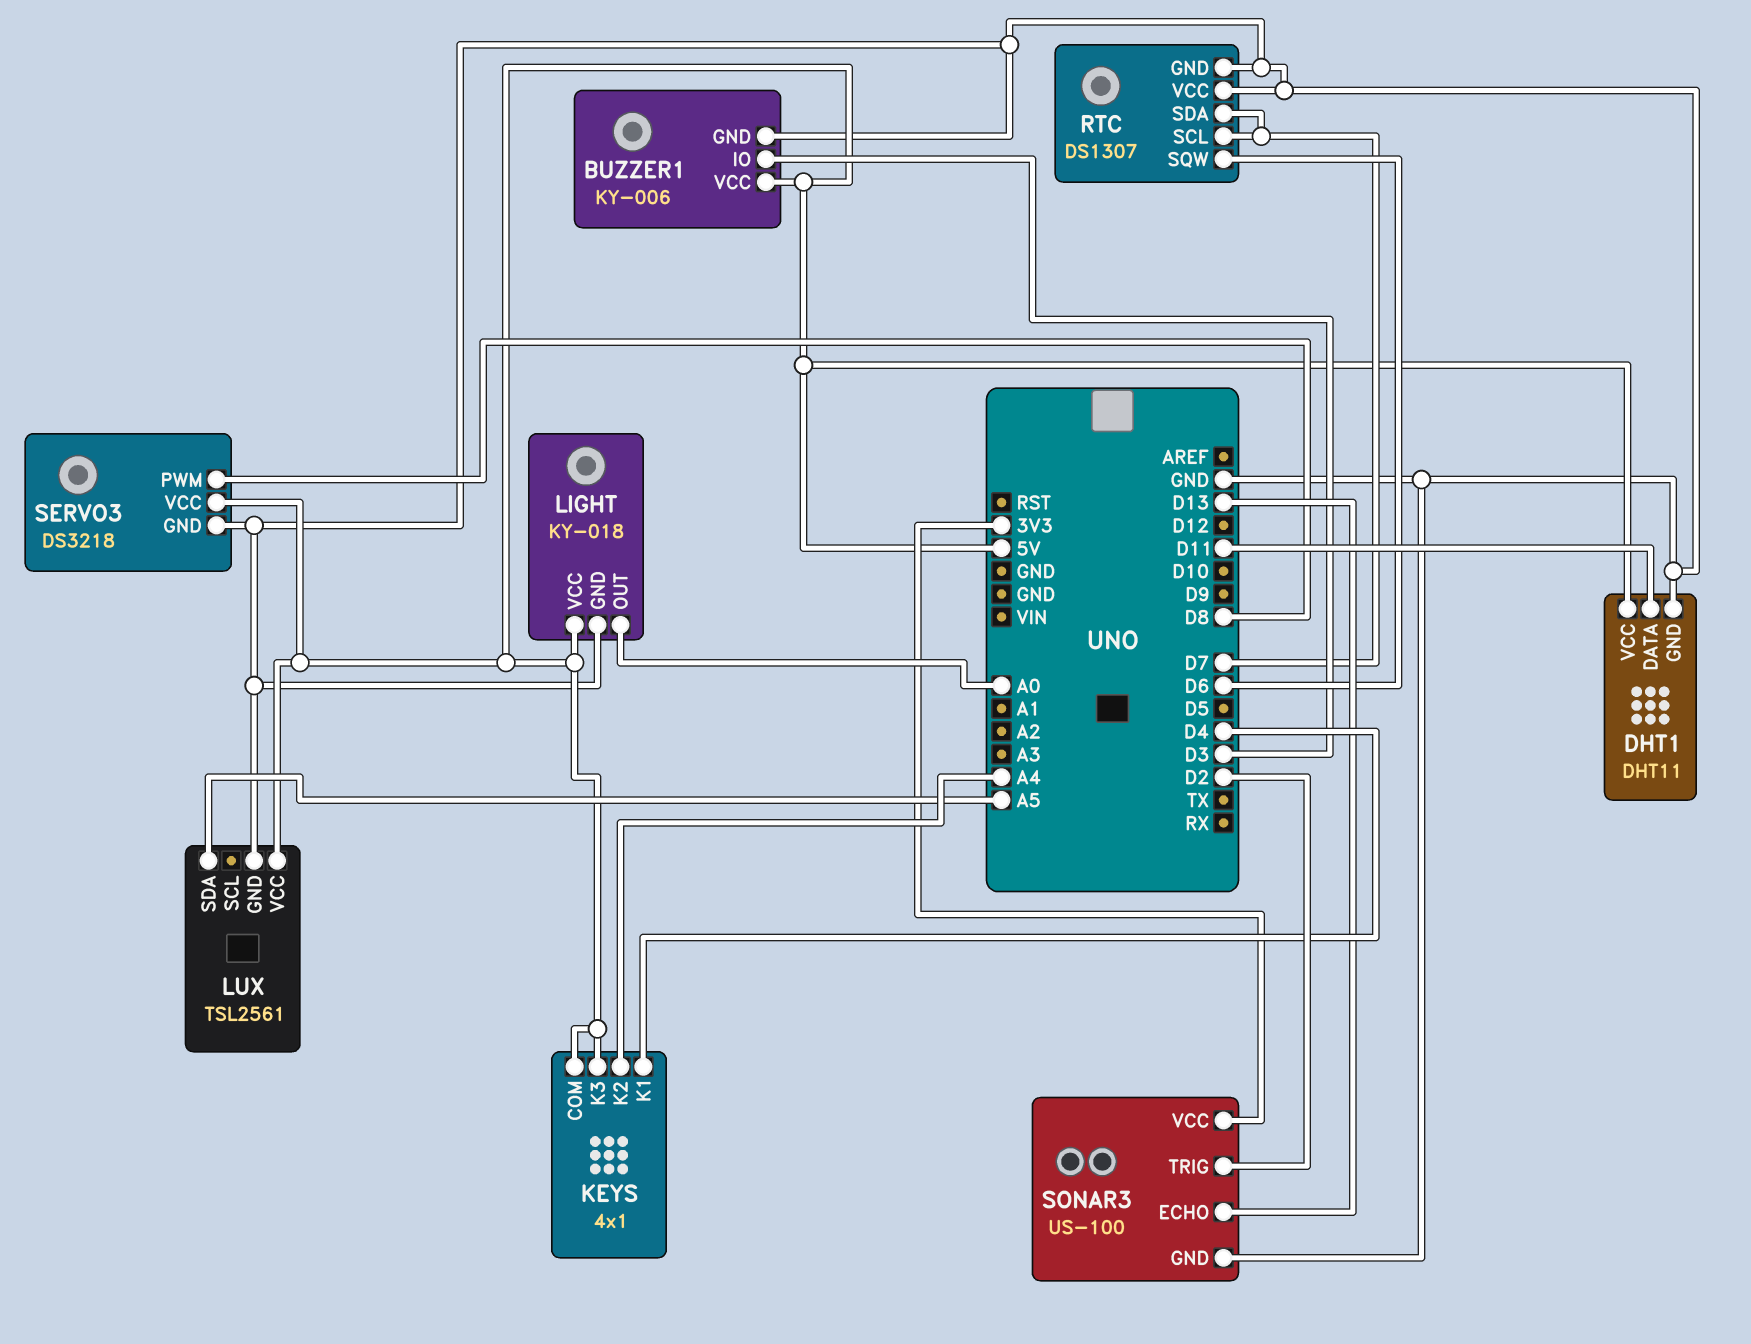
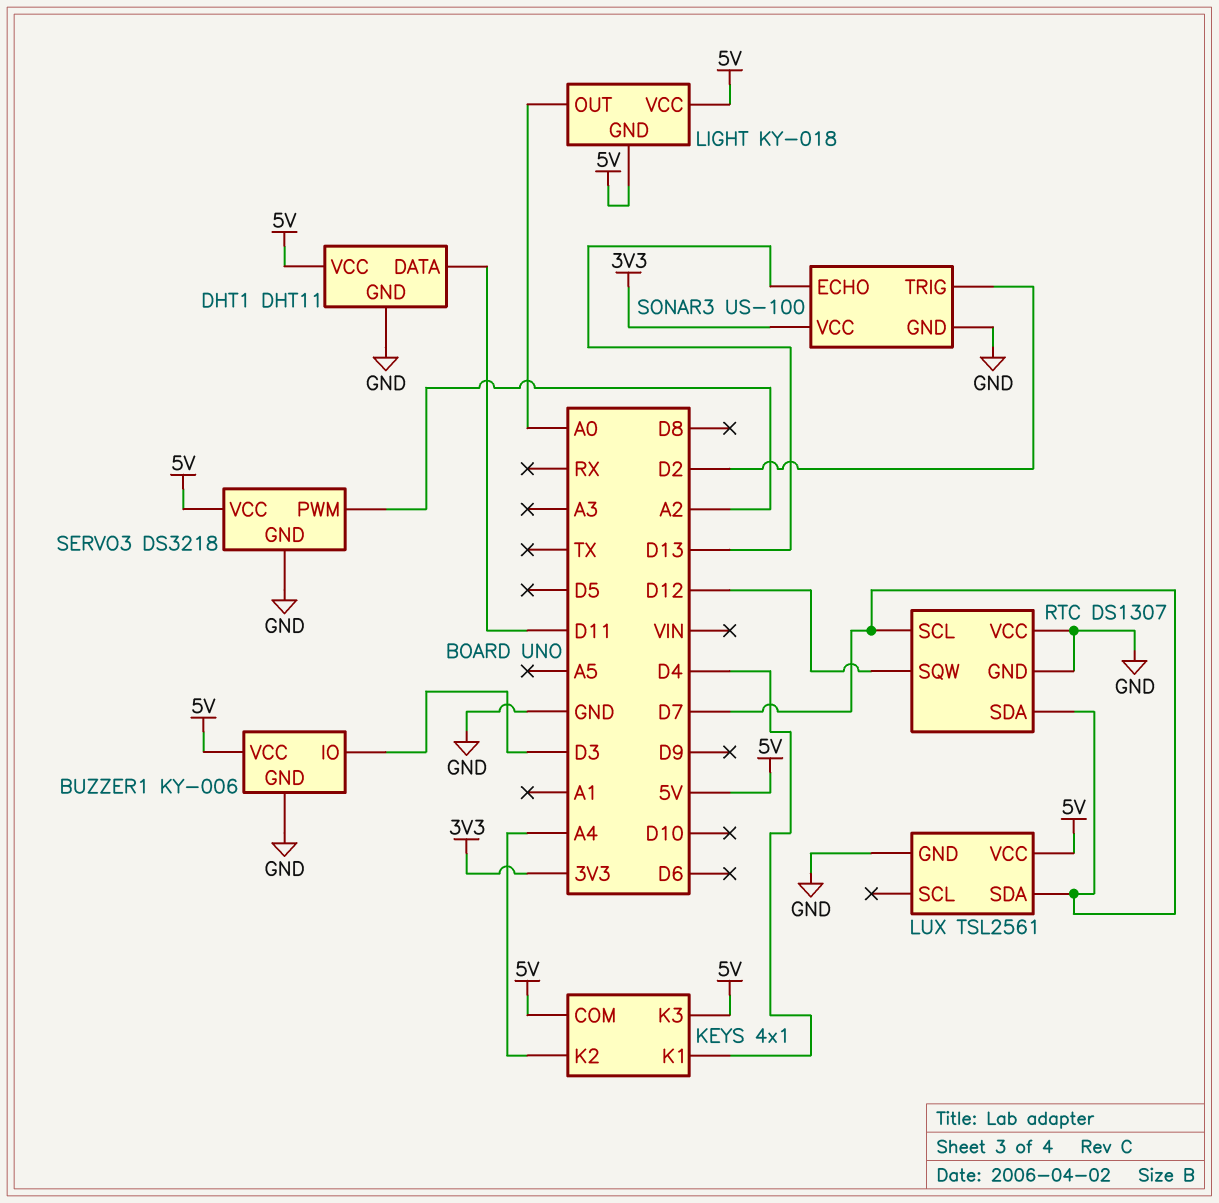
LIGHT pin GND: GND -> 5V
LUX pin SDA: A5 -> D7
RTC pin SQW: D6 -> D12
SERVO3 pin PWM: D8 -> A2

